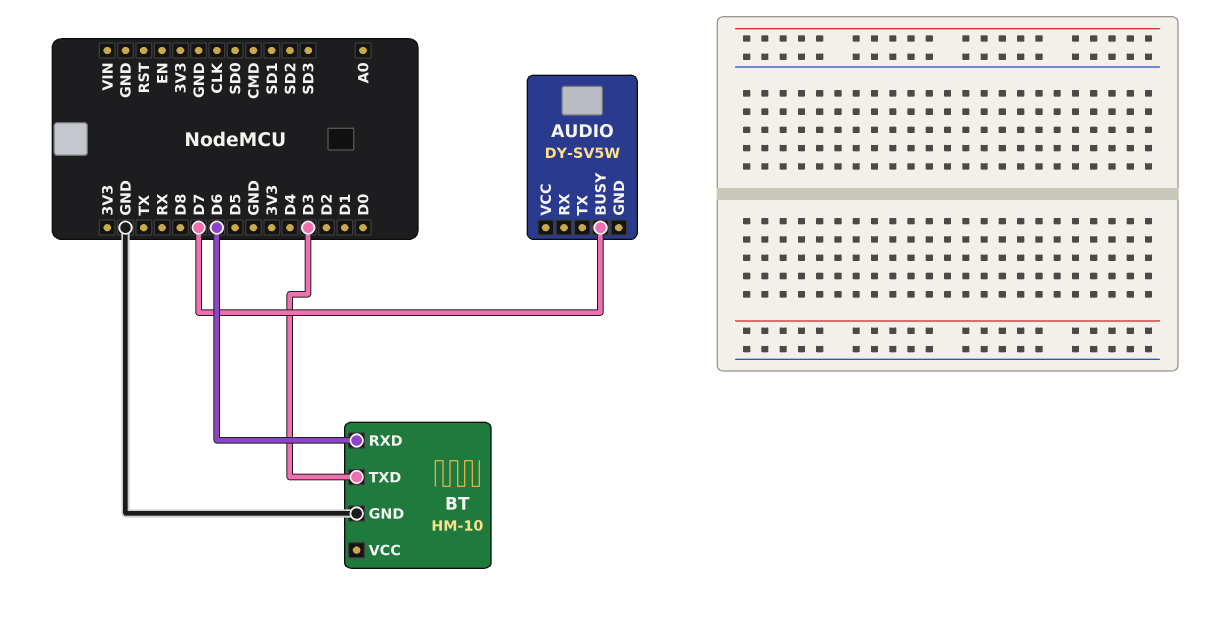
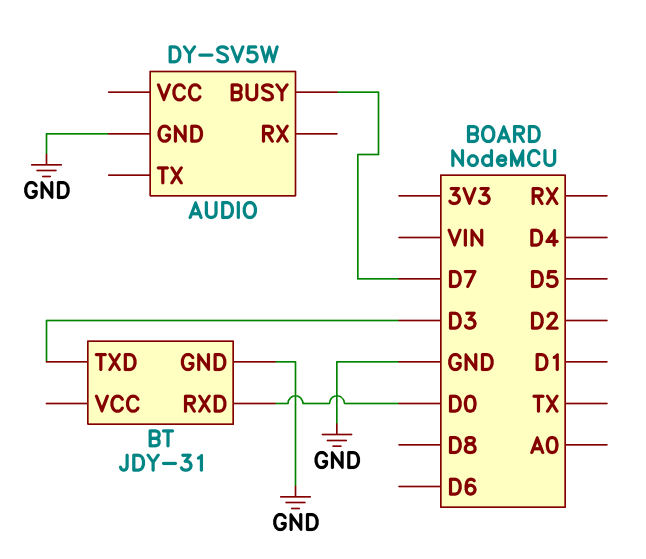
AUDIO pin GND: none -> GND
BT: HM-10 -> JDY-31
BT pin RXD: D6 -> D0

